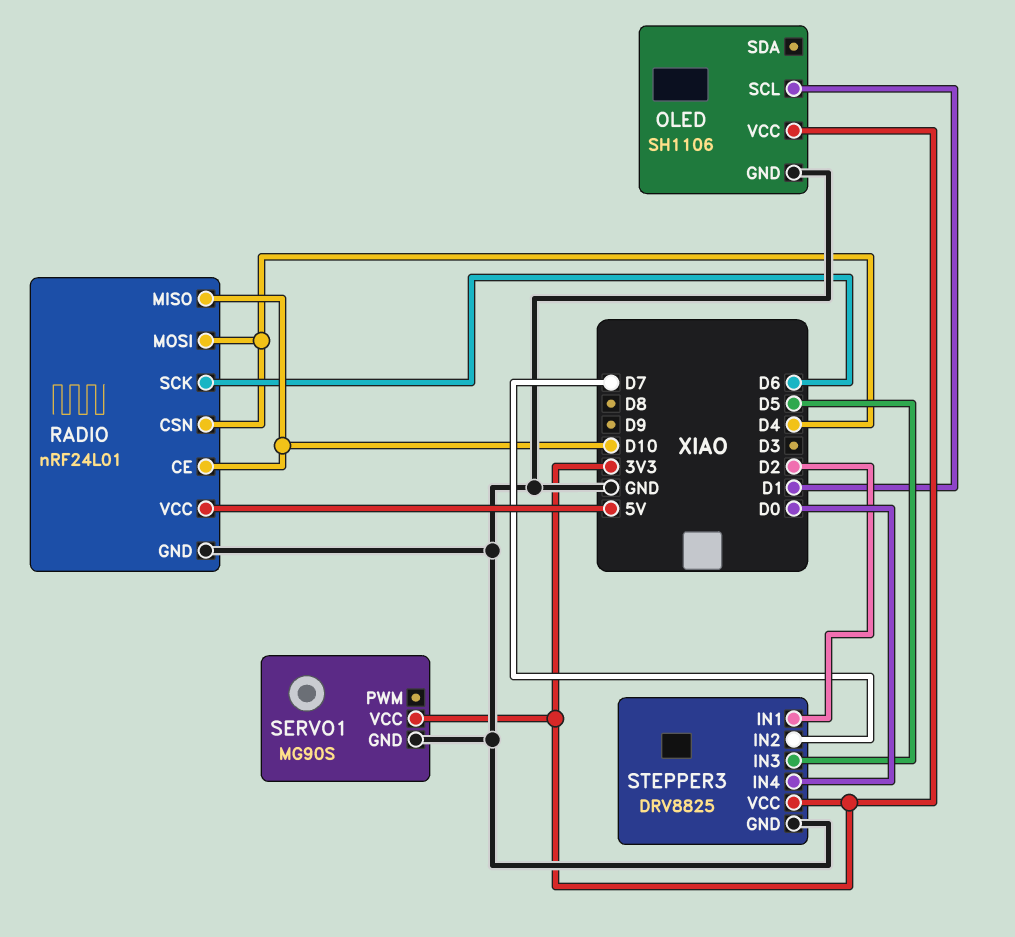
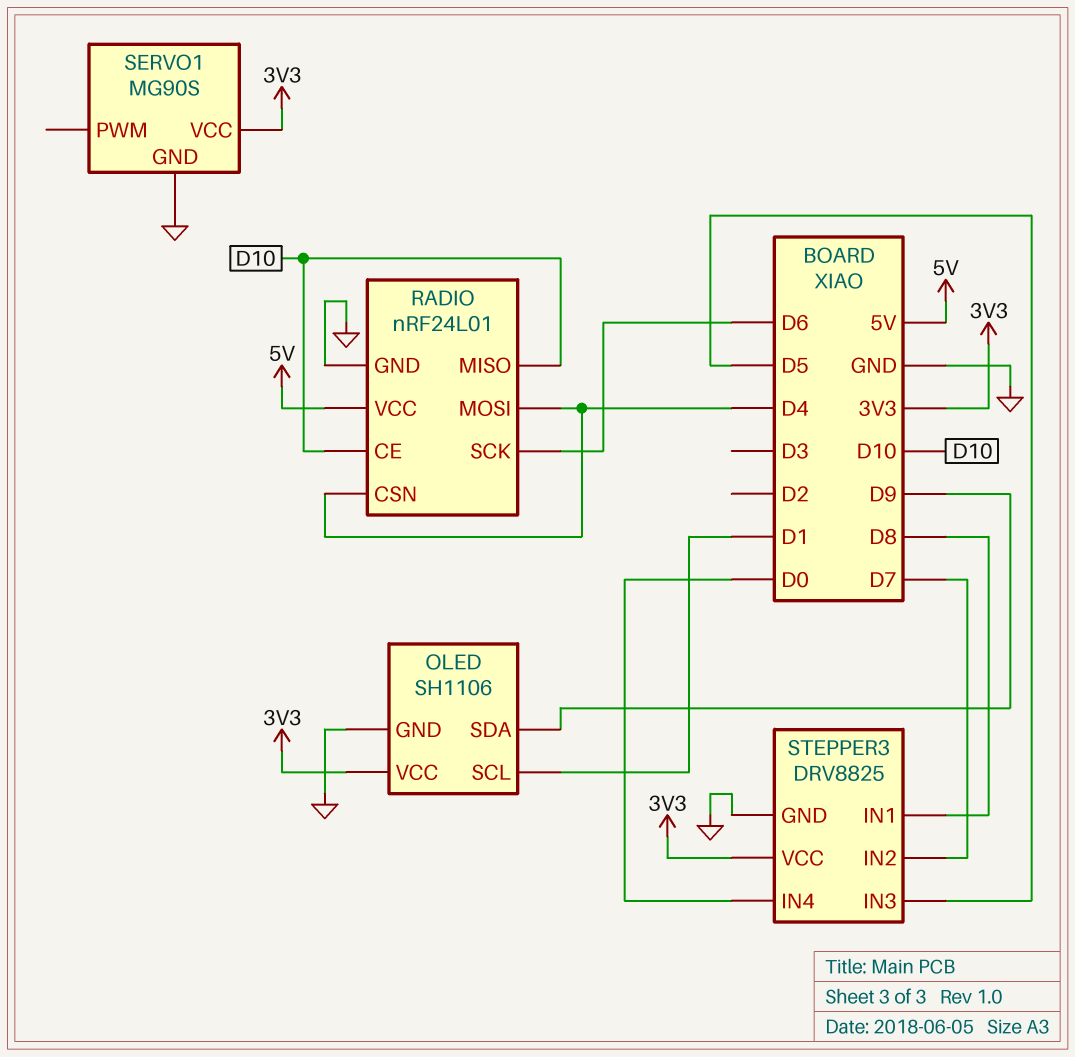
OLED pin SDA: none -> D9
STEPPER3 pin IN1: D2 -> D8

